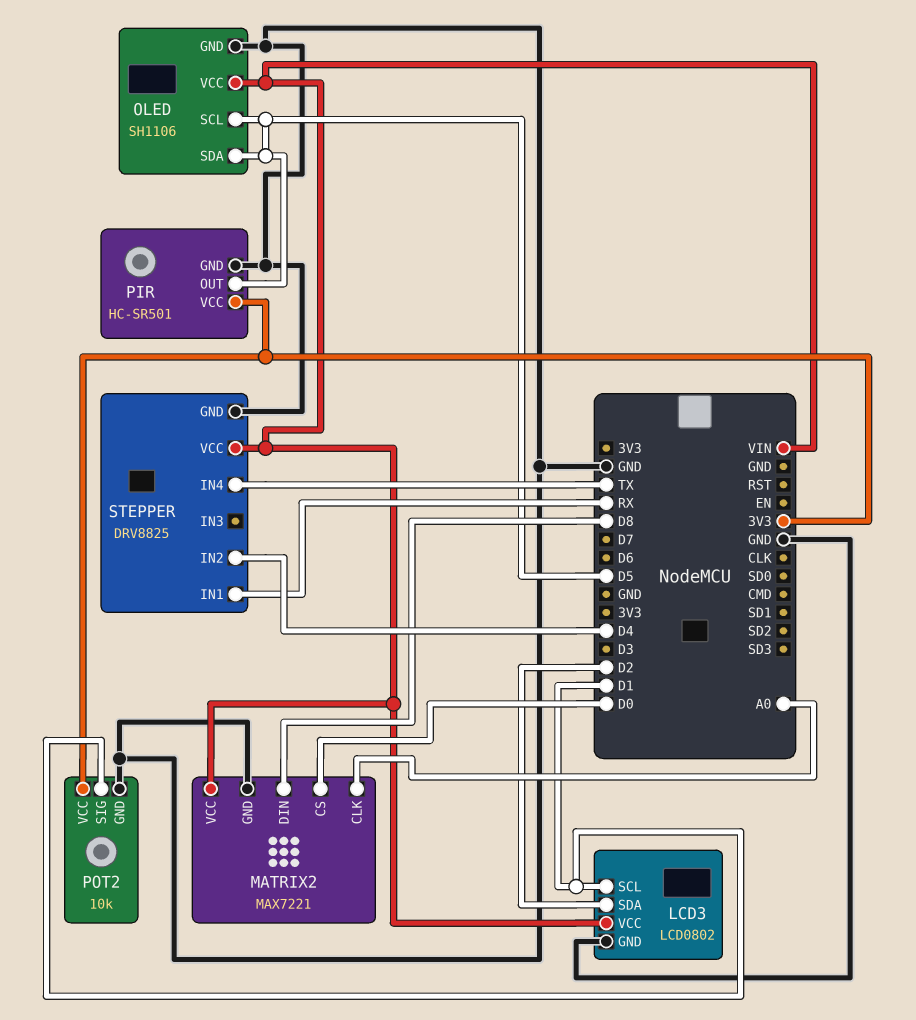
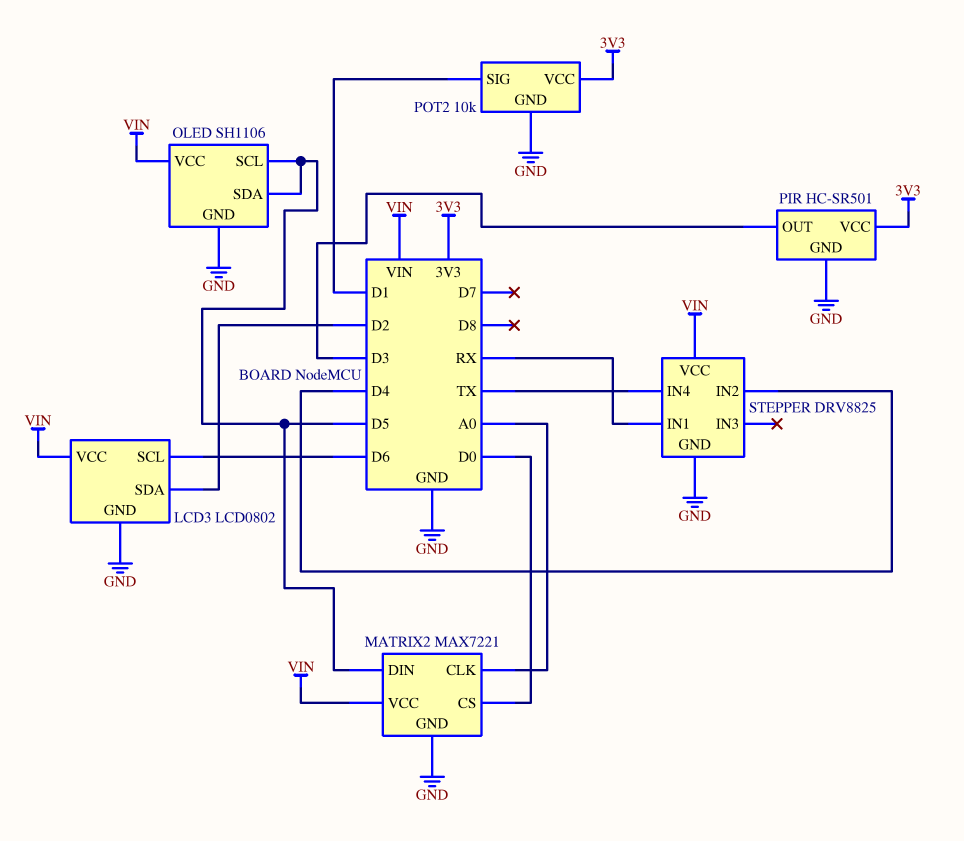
LCD3 pin SCL: D1 -> D6
MATRIX2 pin DIN: D8 -> D5
PIR pin OUT: D5 -> D3

